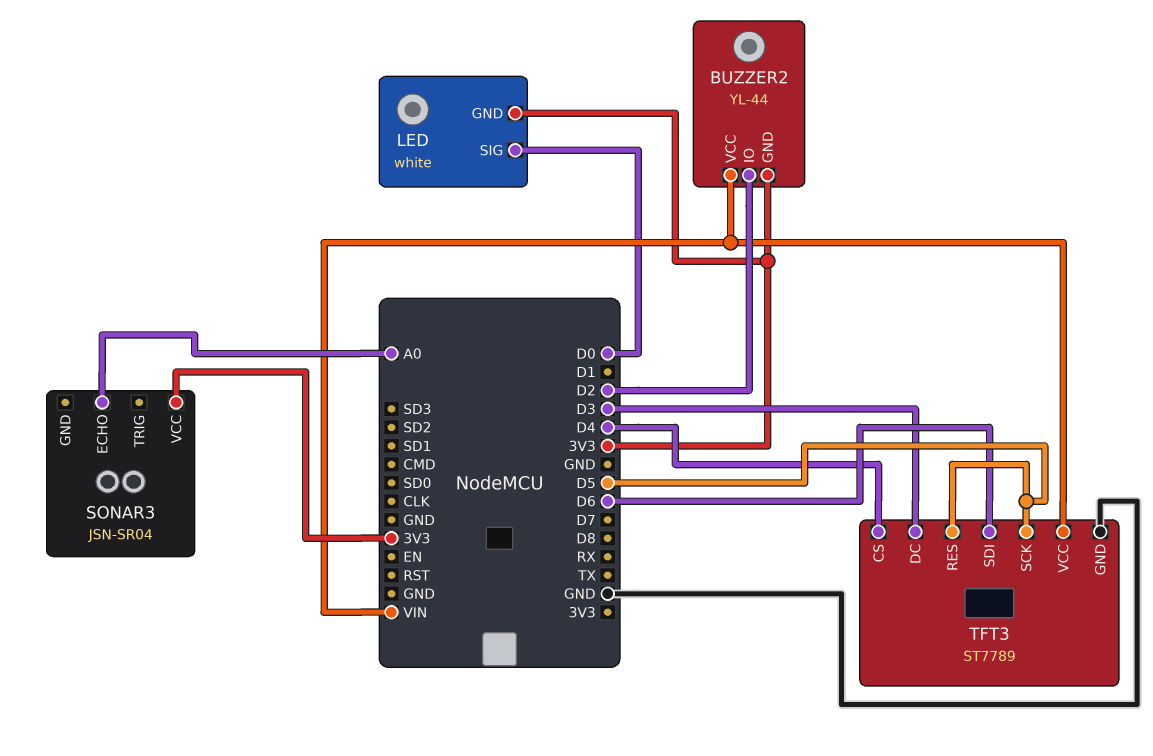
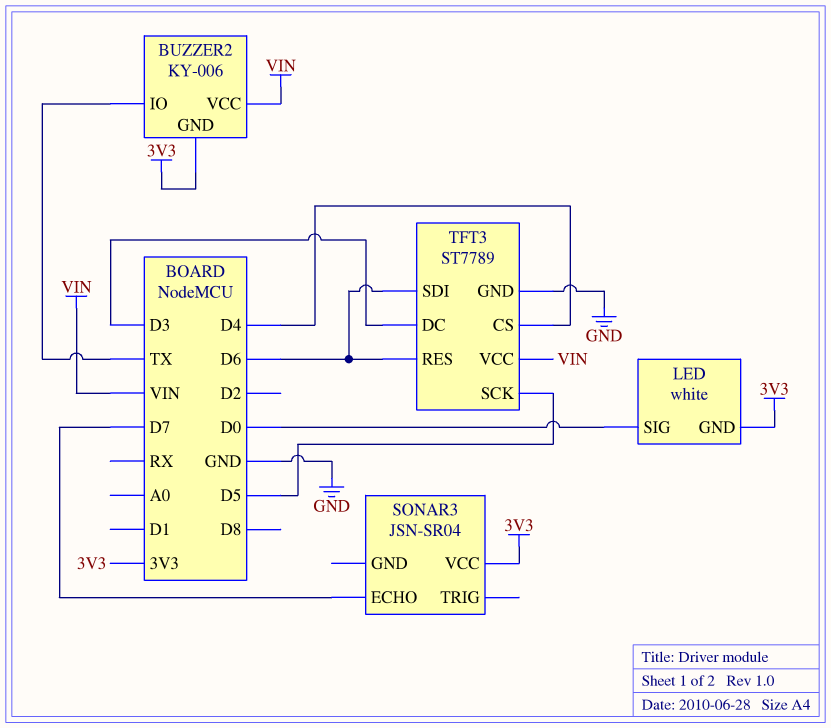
BUZZER2: YL-44 -> KY-006
BUZZER2 pin IO: D2 -> TX
SONAR3 pin ECHO: A0 -> D7
TFT3 pin RES: D5 -> D6

